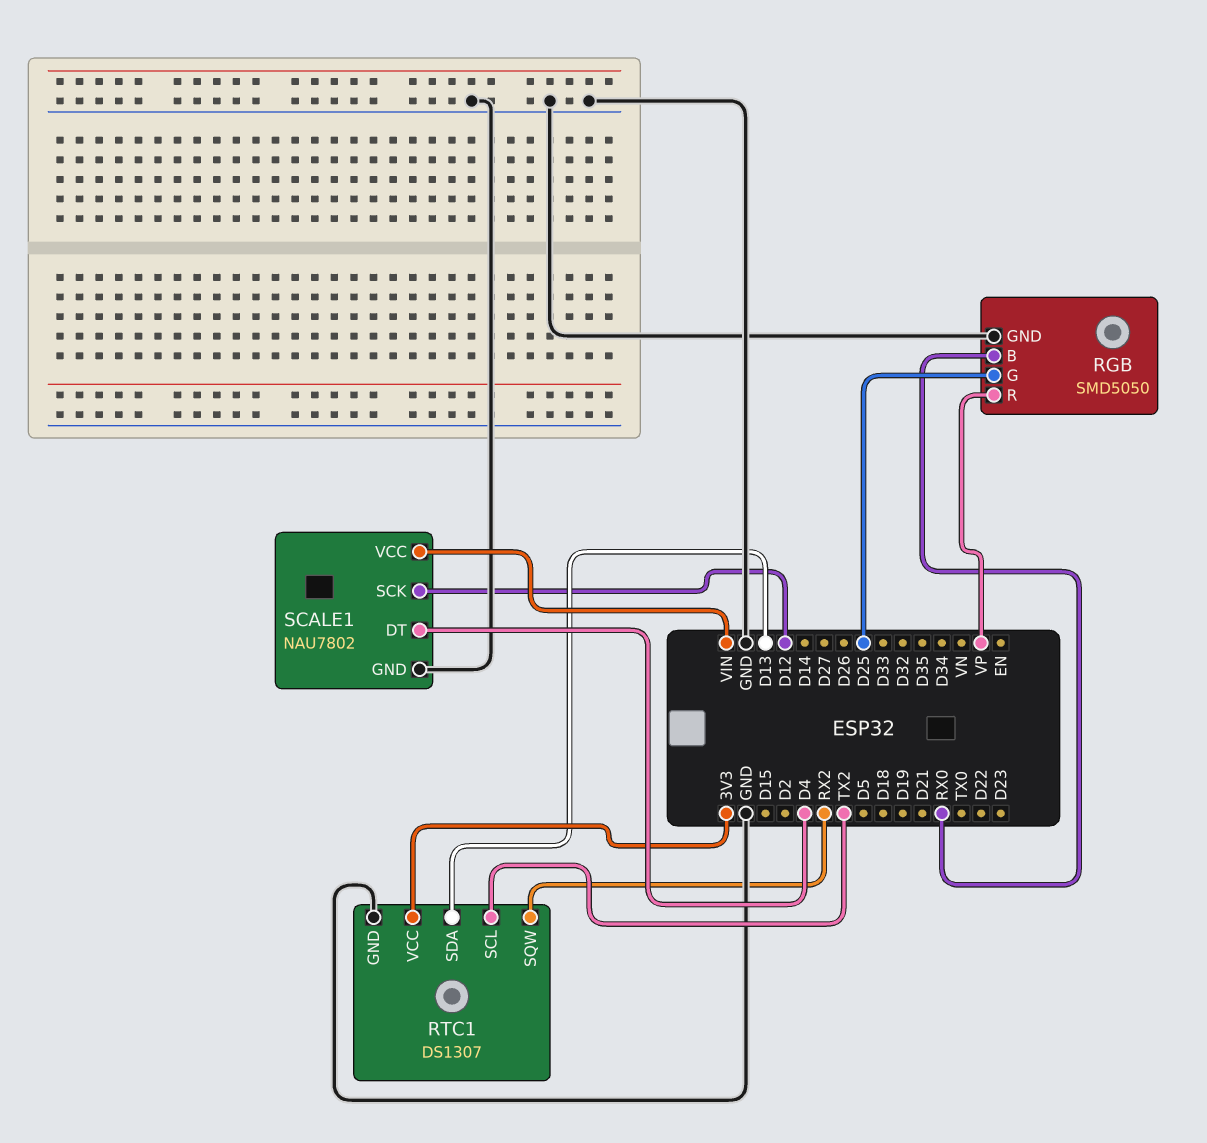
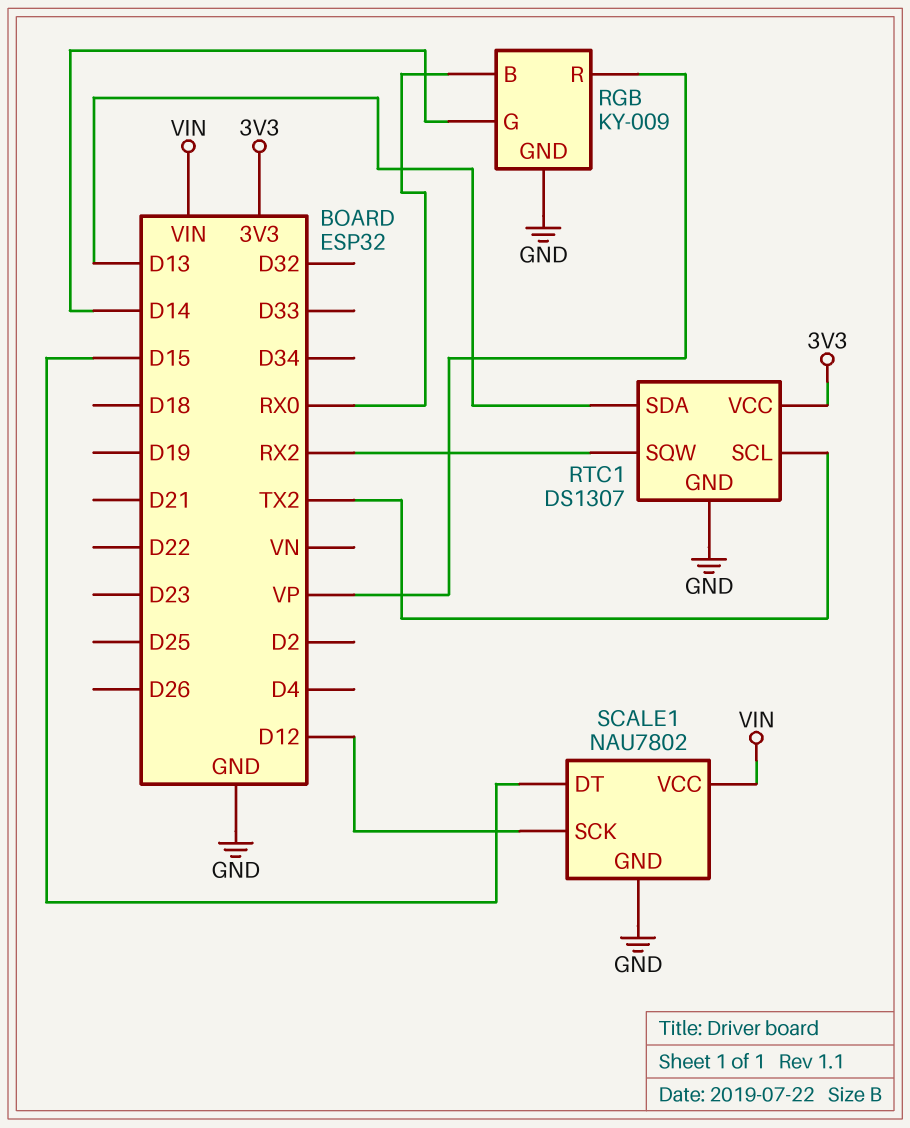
RGB: SMD5050 -> KY-009
RGB pin G: D25 -> D14
SCALE1 pin DT: D4 -> D15

